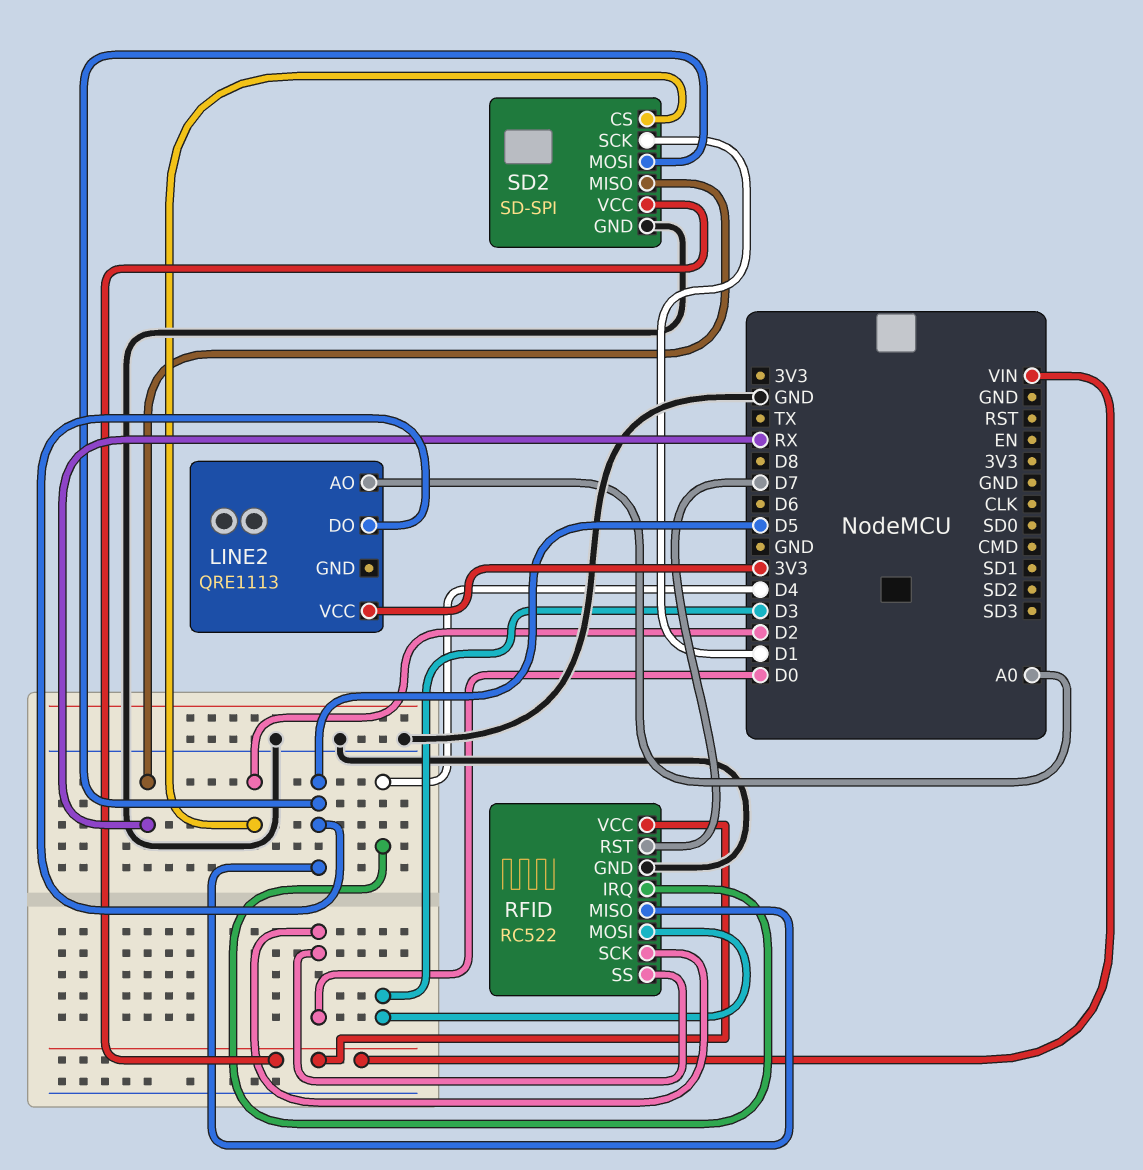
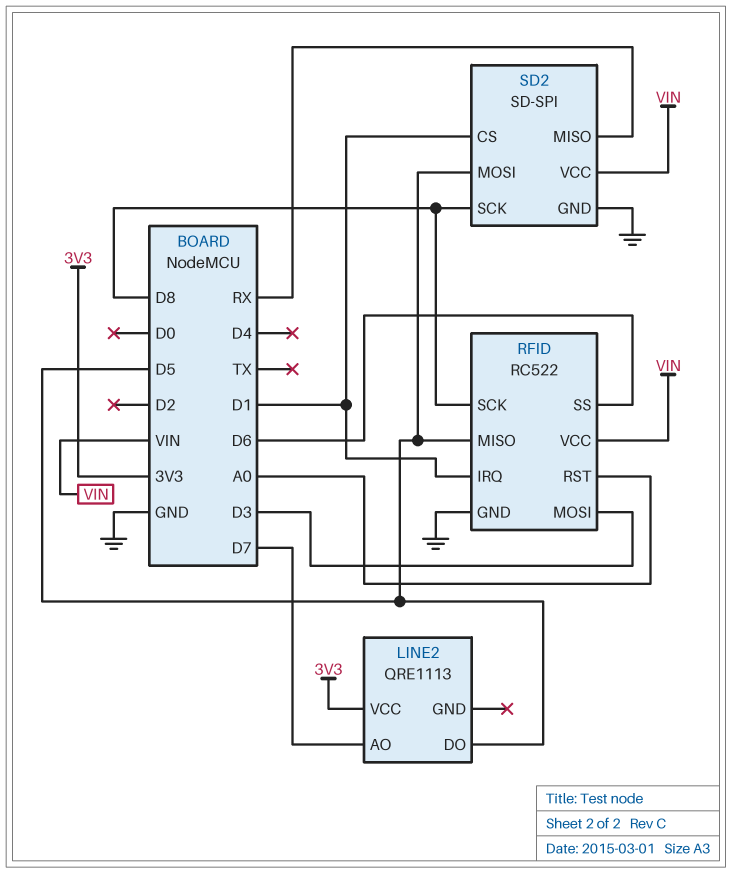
LINE2 pin AO: A0 -> D7
RFID pin IRQ: D4 -> D1
RFID pin RST: D7 -> A0
RFID pin SCK: D0 -> D8
RFID pin SS: D0 -> D6
SD2 pin CS: D2 -> D1
SD2 pin SCK: D1 -> D8

